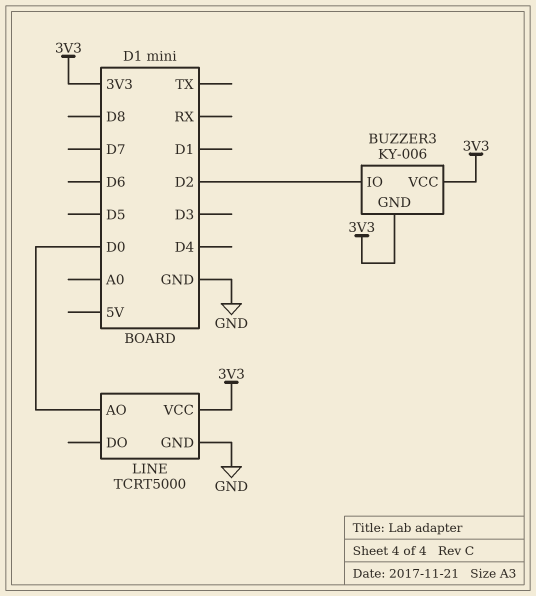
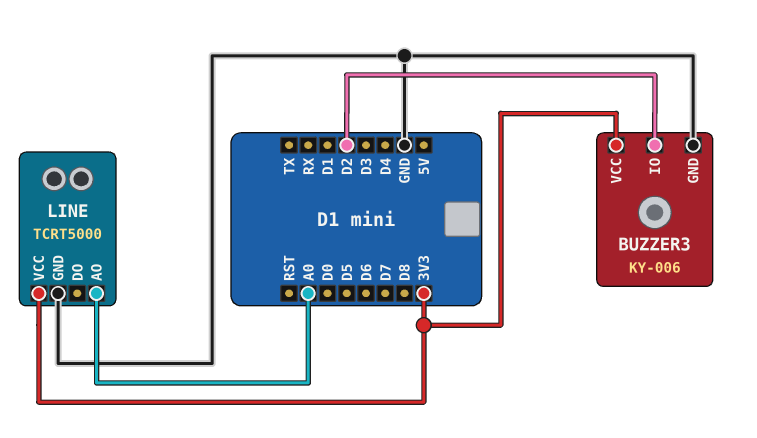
BUZZER3 pin GND: 3V3 -> GND
LINE pin AO: D0 -> A0

